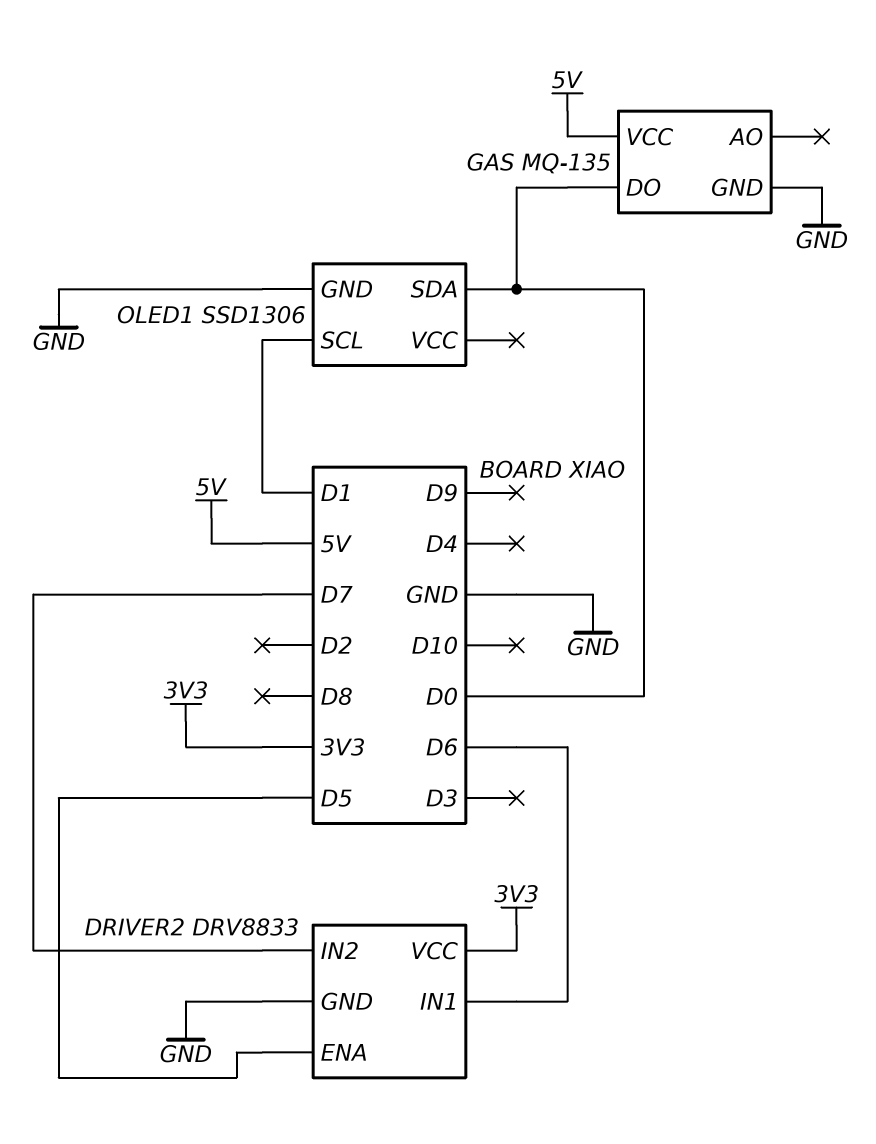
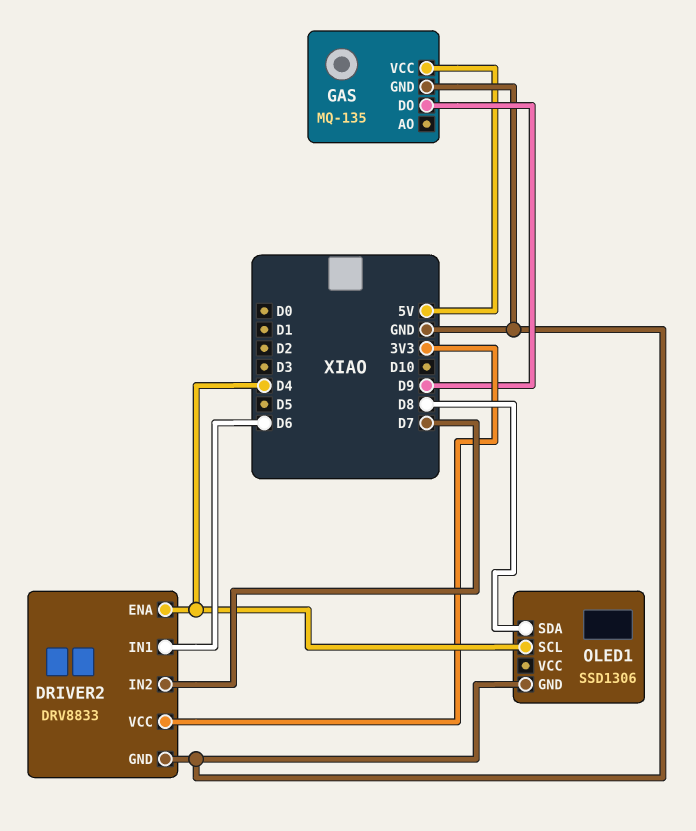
DRIVER2 pin ENA: D5 -> D4
GAS pin DO: D0 -> D9
OLED1 pin SCL: D1 -> D4
OLED1 pin SDA: D0 -> D8

